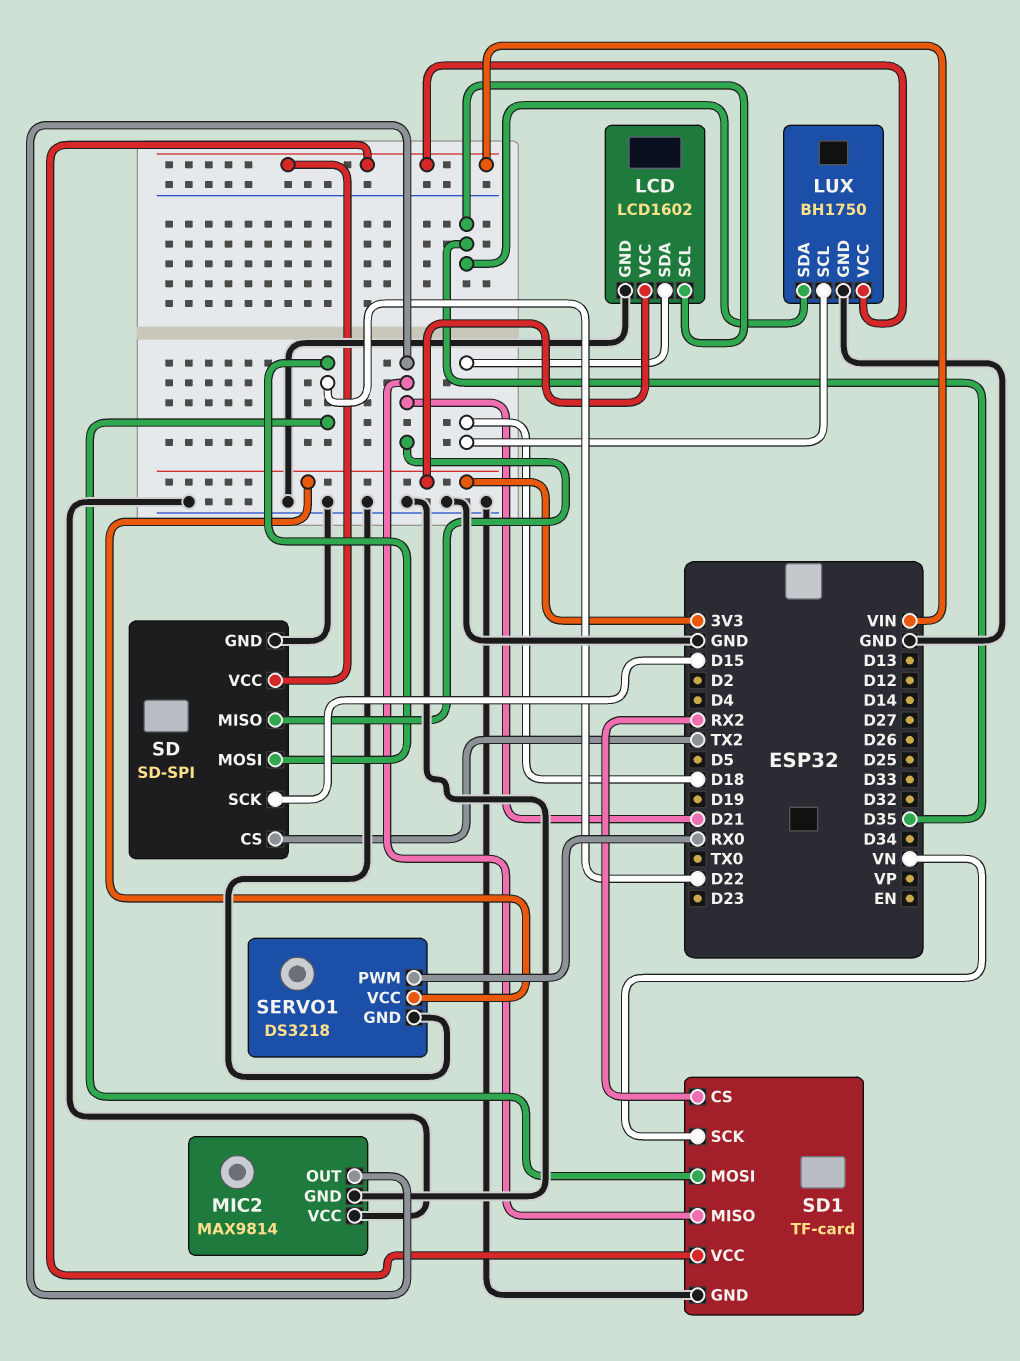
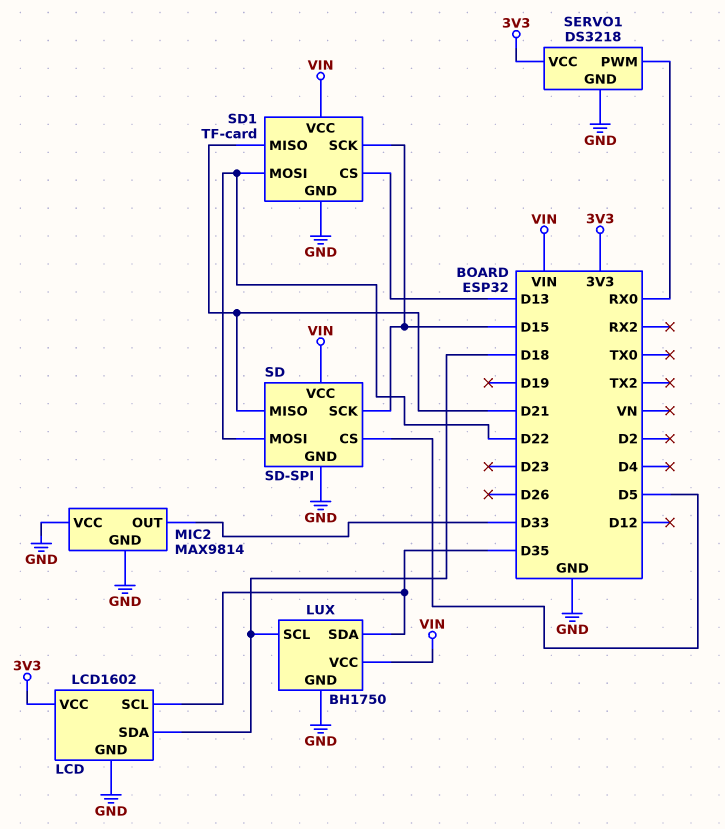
MIC2 pin OUT: D21 -> D33
SD pin CS: TX2 -> D5
SD1 pin CS: RX2 -> D13
SD1 pin SCK: VN -> D15

